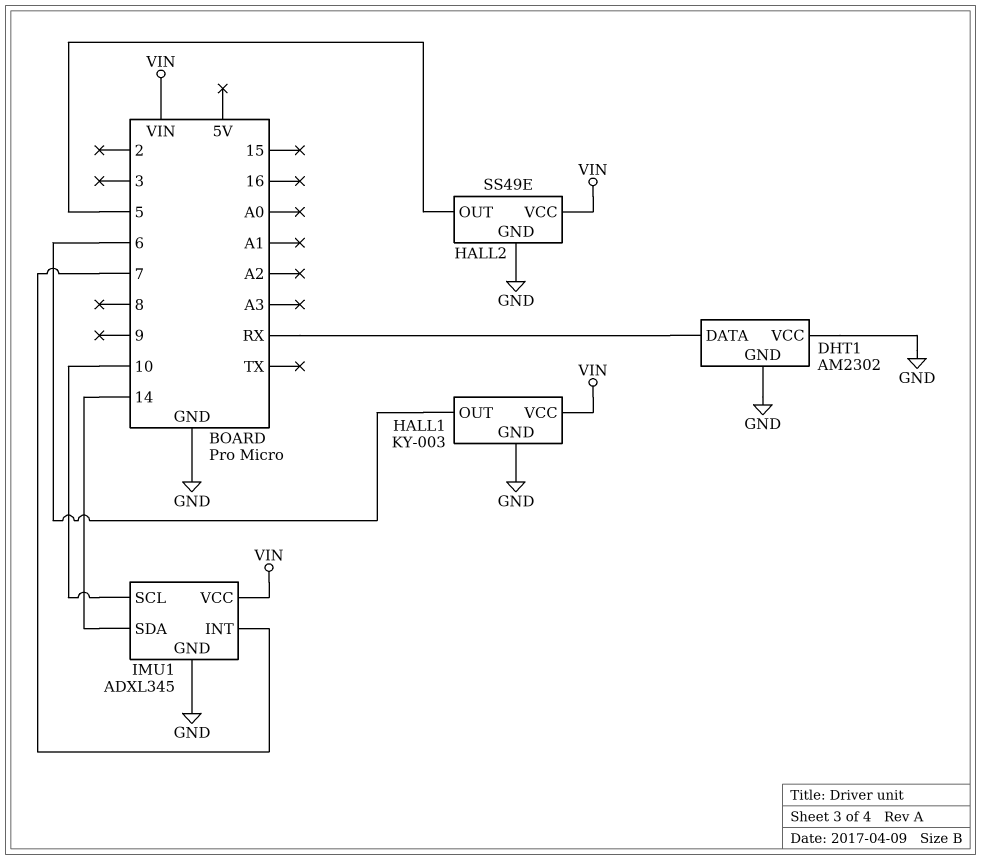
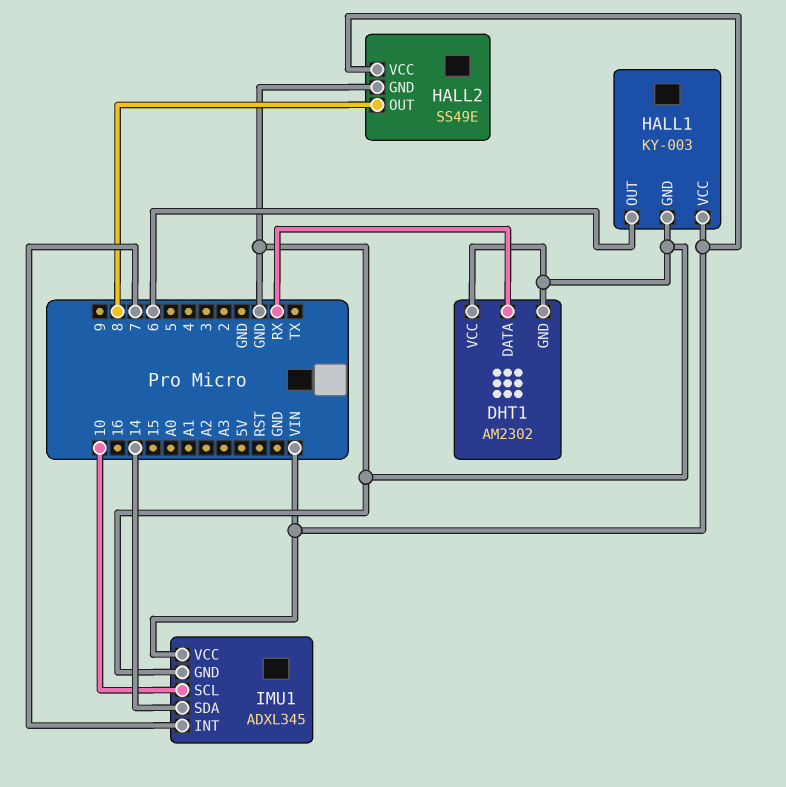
HALL2 pin OUT: 5 -> 8

